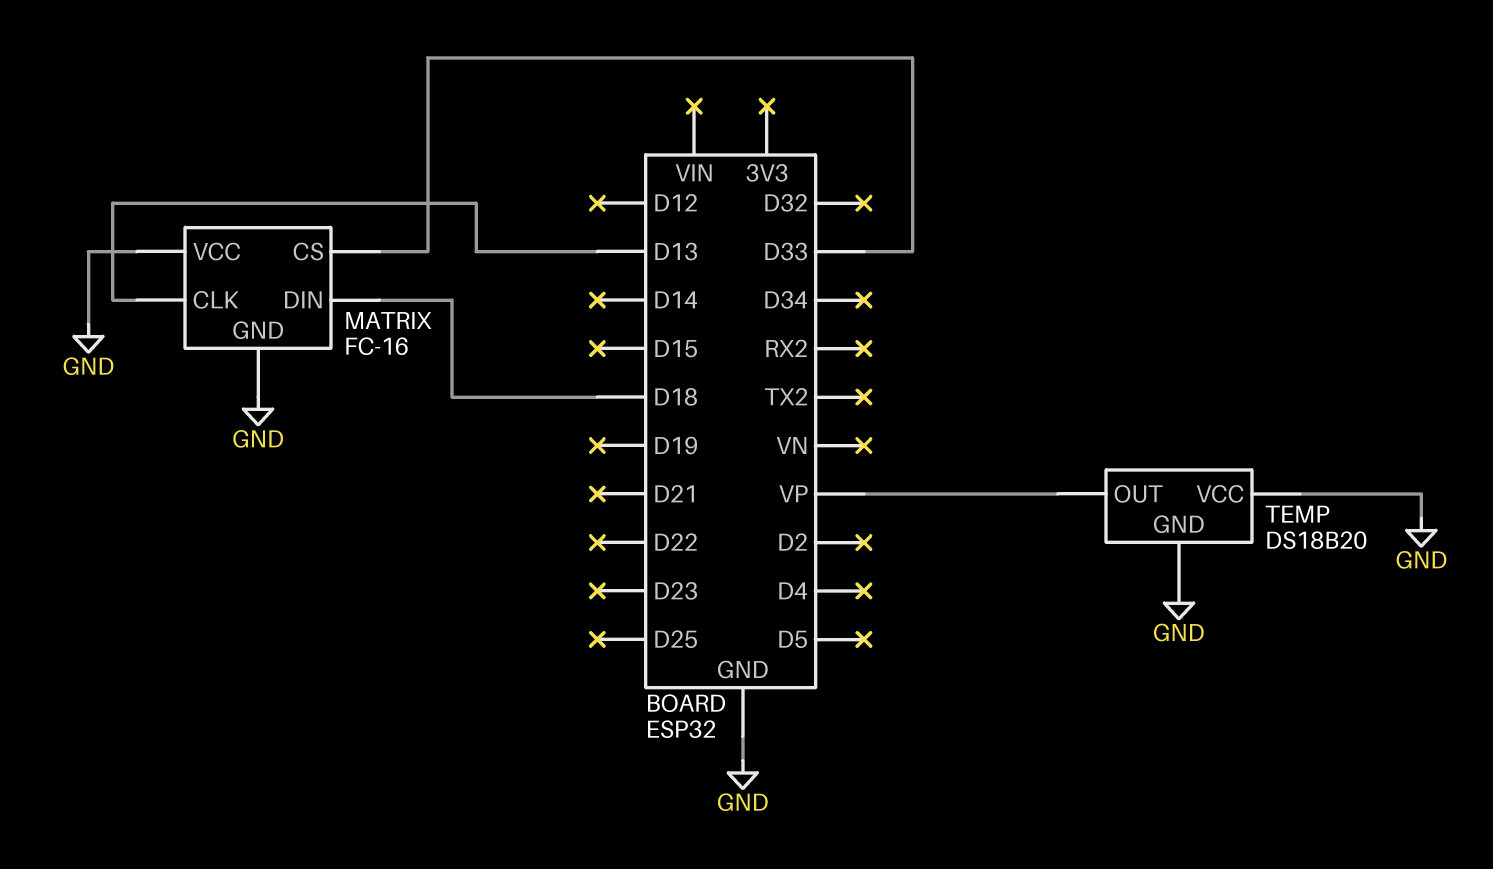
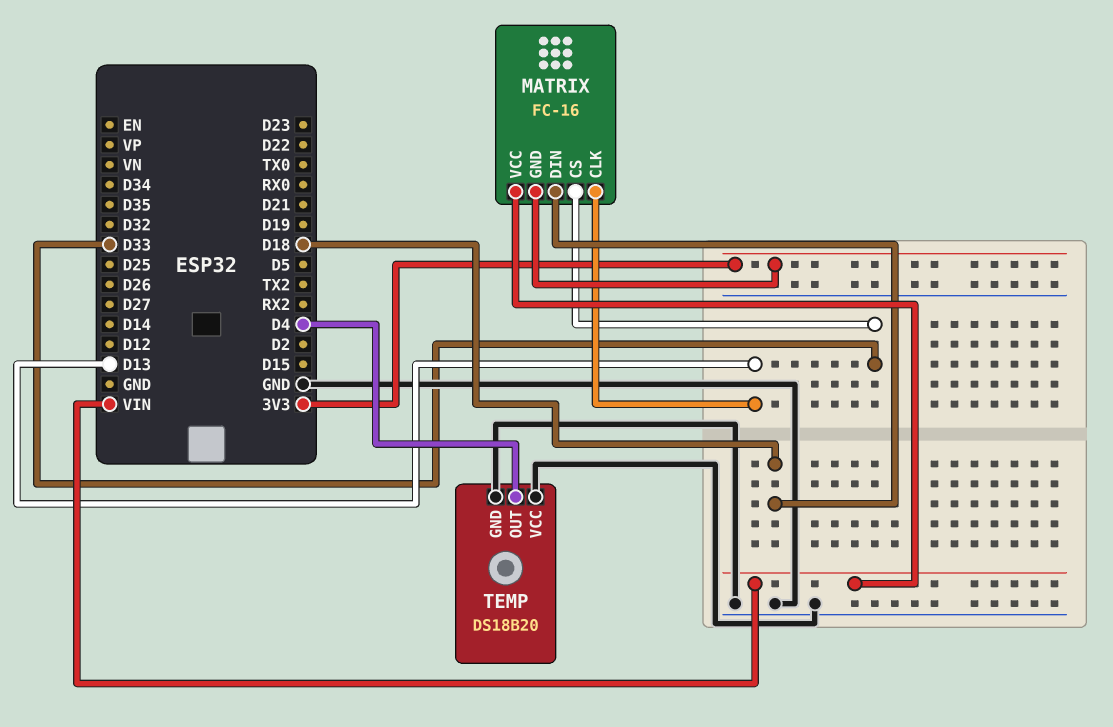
MATRIX pin GND: GND -> 3V3
MATRIX pin VCC: GND -> VIN
TEMP pin OUT: VP -> D4

